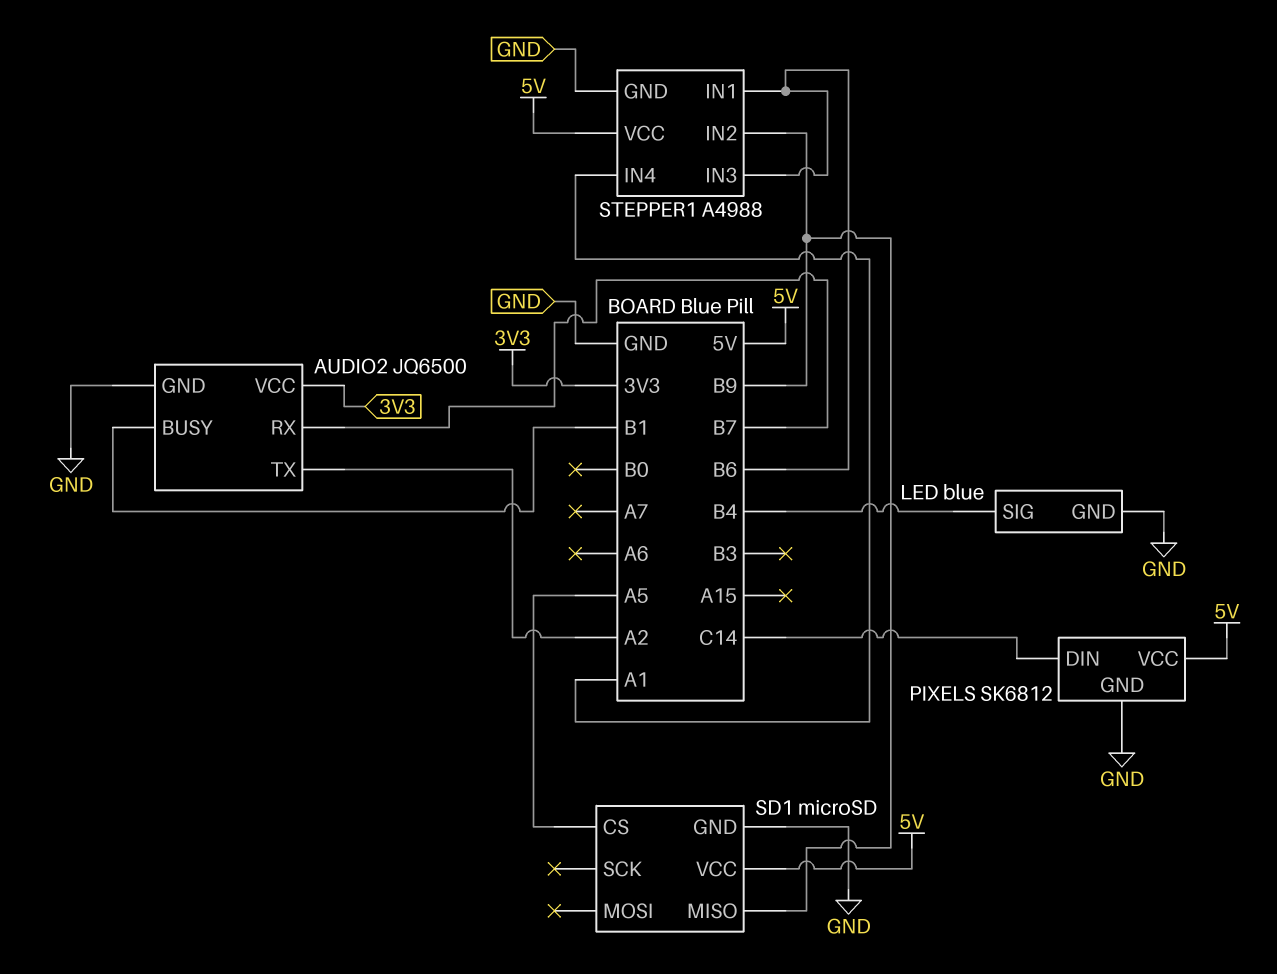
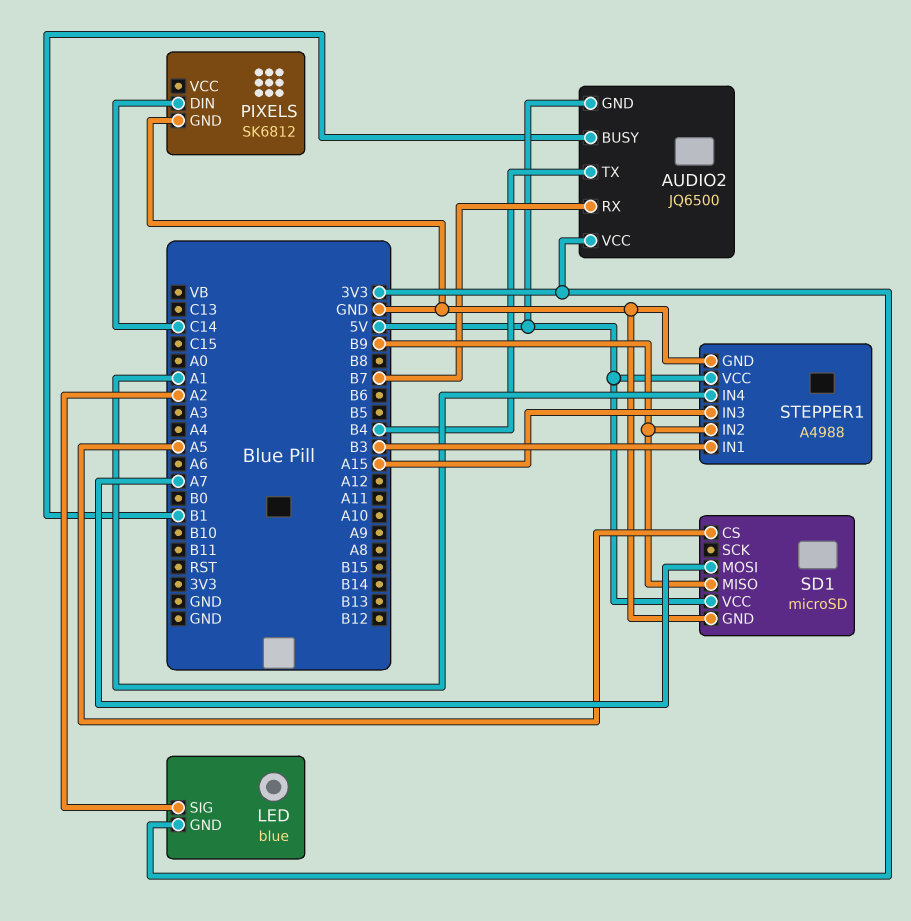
AUDIO2 pin GND: GND -> 5V
AUDIO2 pin TX: A2 -> B4
LED pin GND: GND -> 3V3
LED pin SIG: B4 -> A2
PIXELS pin VCC: 5V -> none
SD1 pin MOSI: none -> A7
STEPPER1 pin IN1: B6 -> B3
STEPPER1 pin IN3: B6 -> A15

